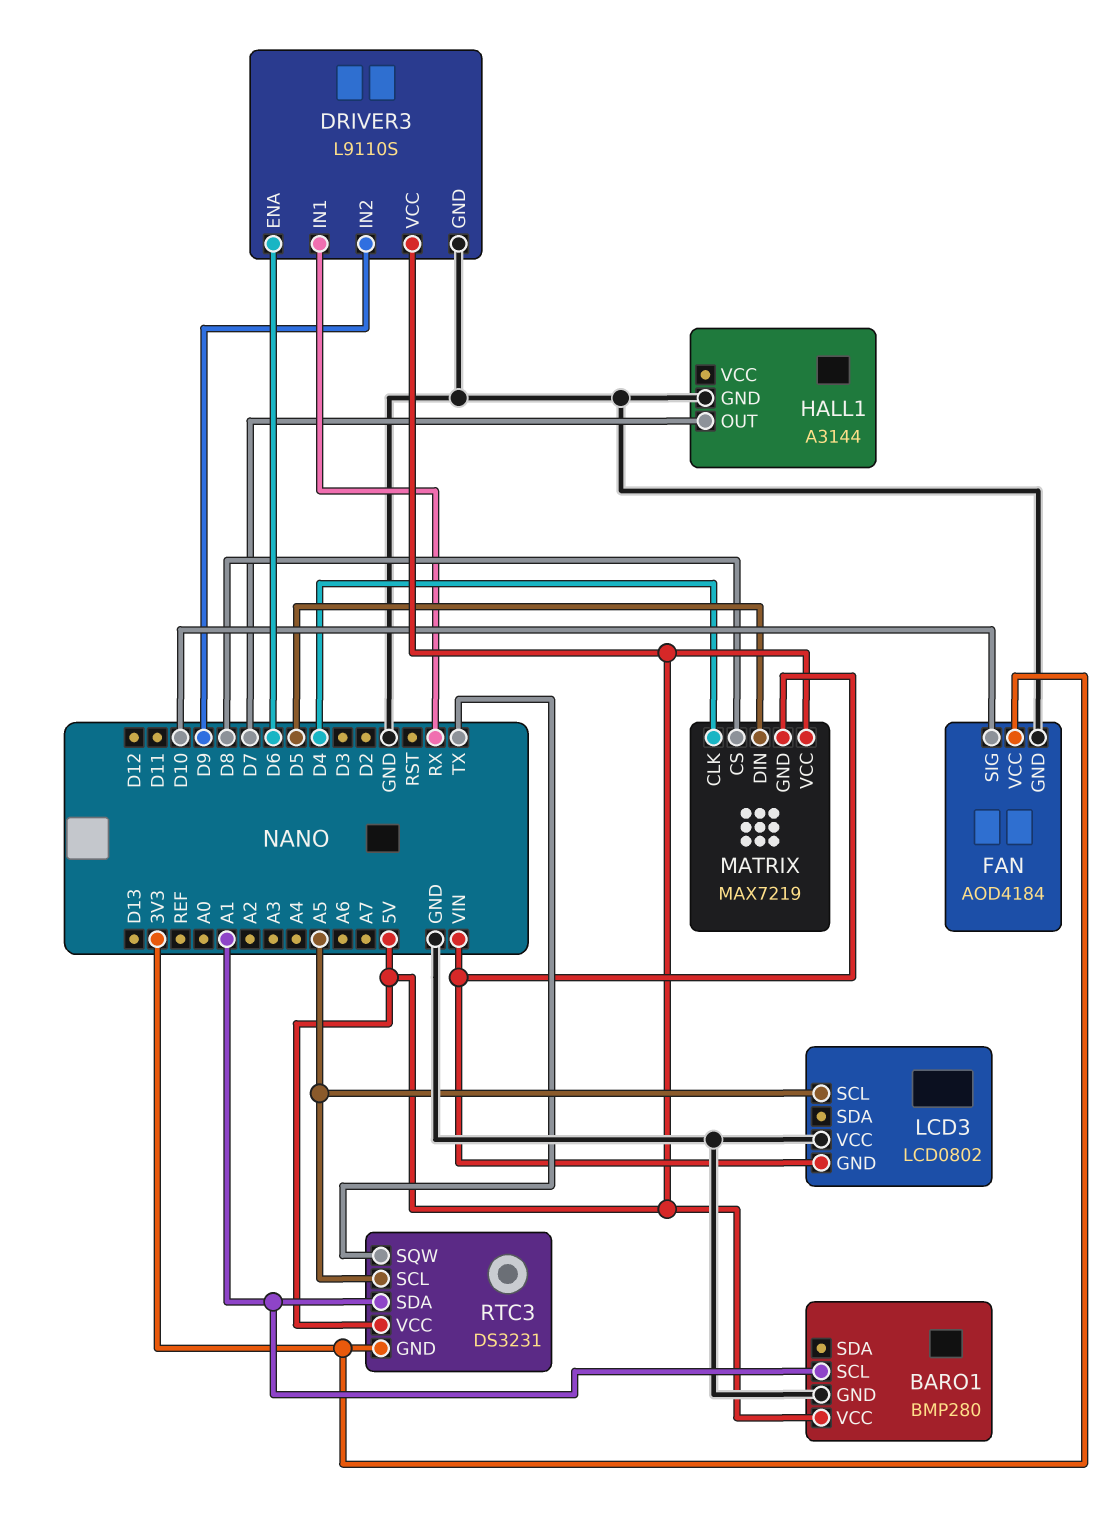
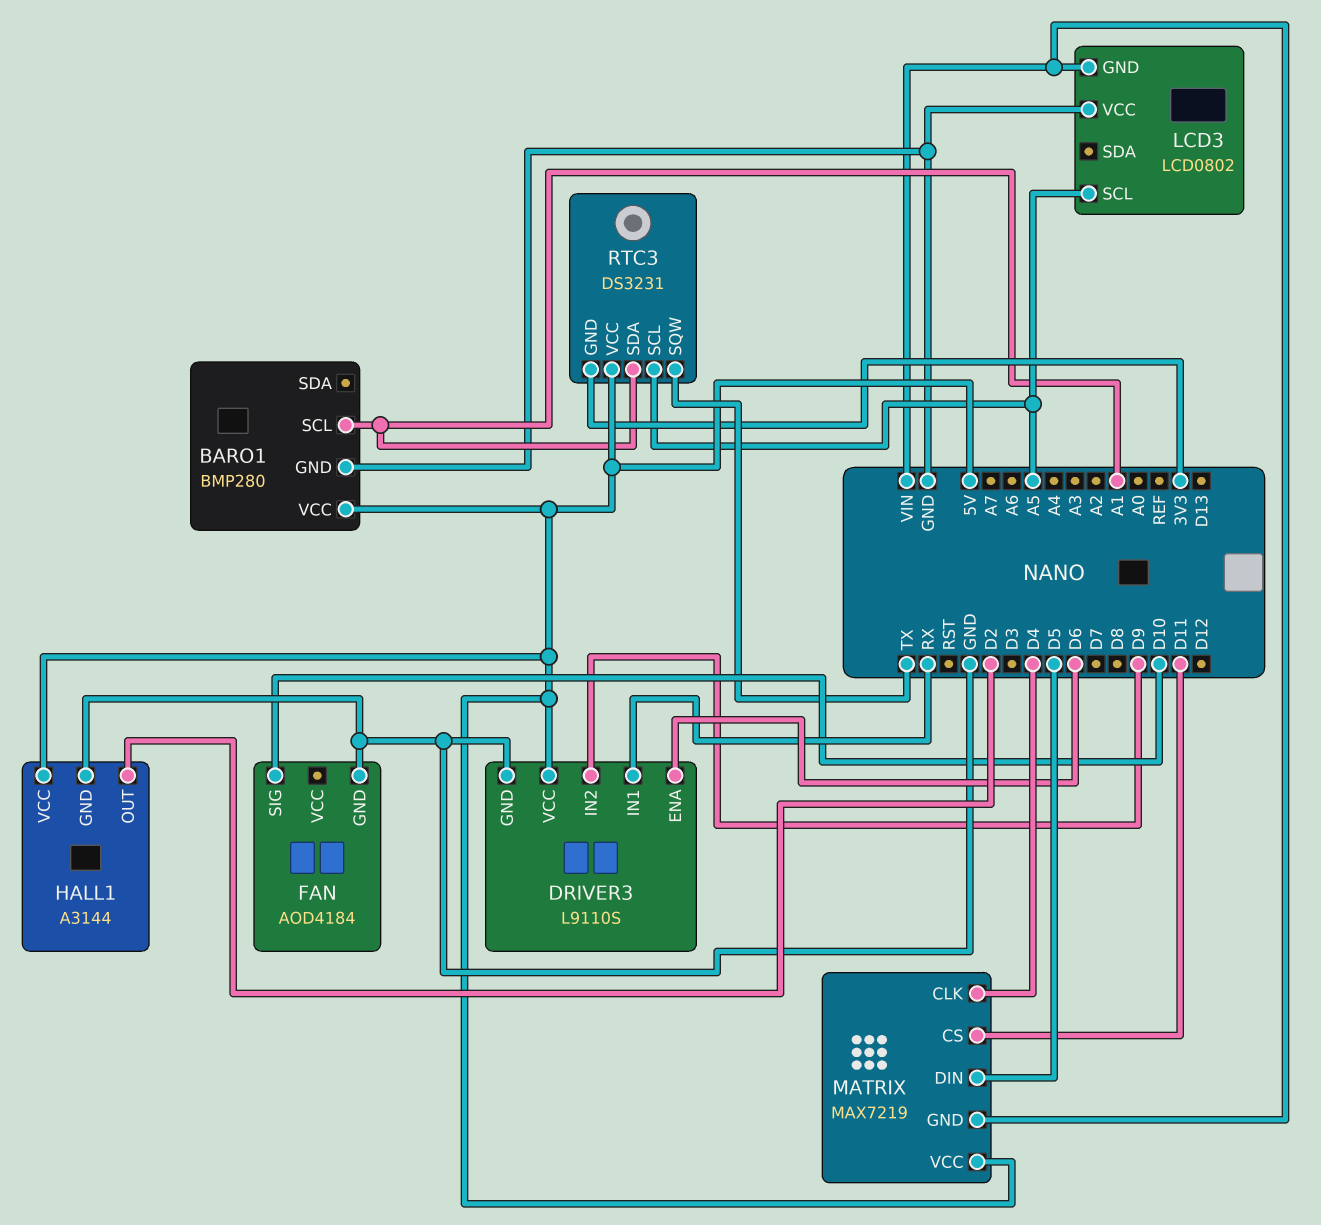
FAN pin VCC: 3V3 -> none
HALL1 pin OUT: D7 -> D2
HALL1 pin VCC: none -> 5V
MATRIX pin CS: D8 -> D11

